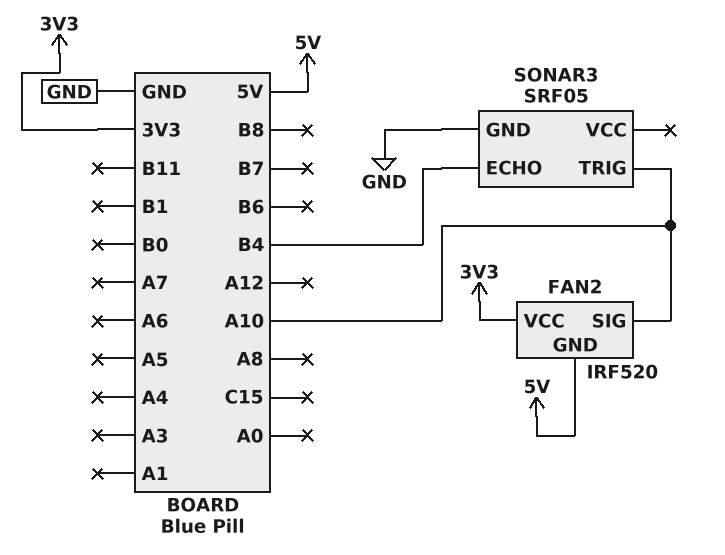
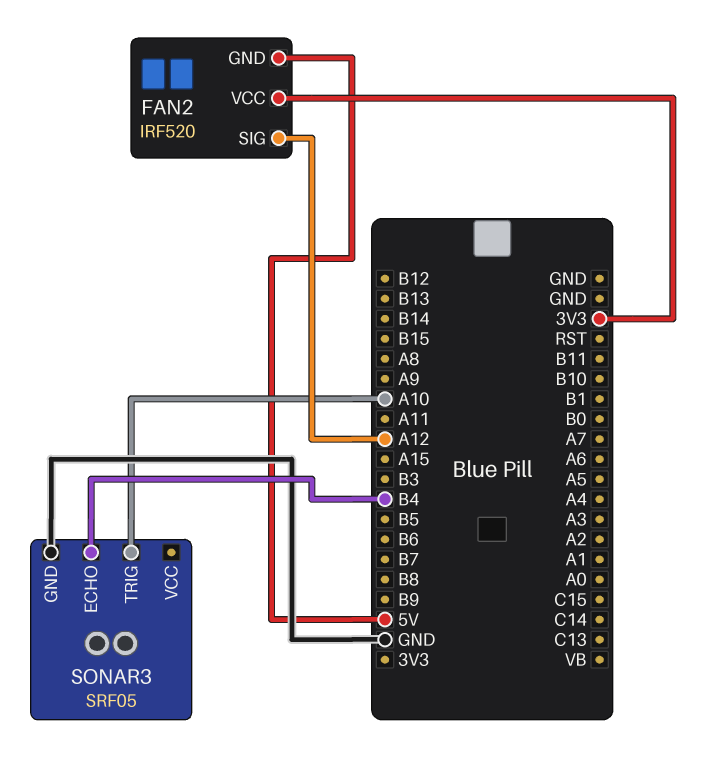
FAN2 pin SIG: A10 -> A12

